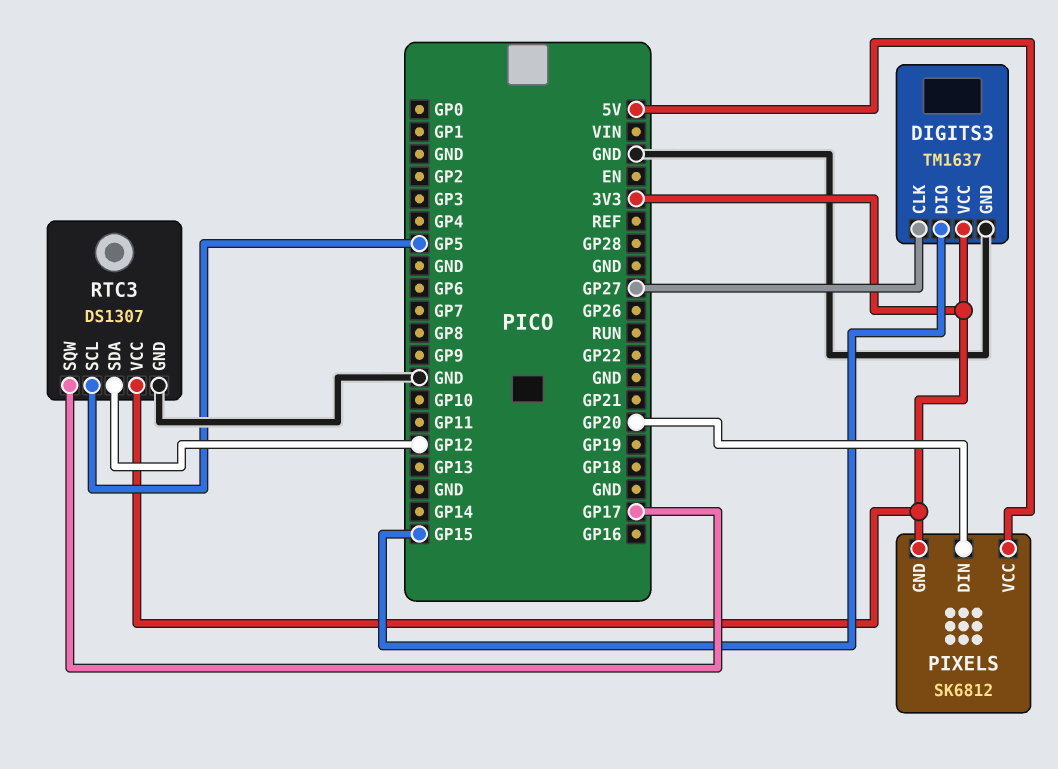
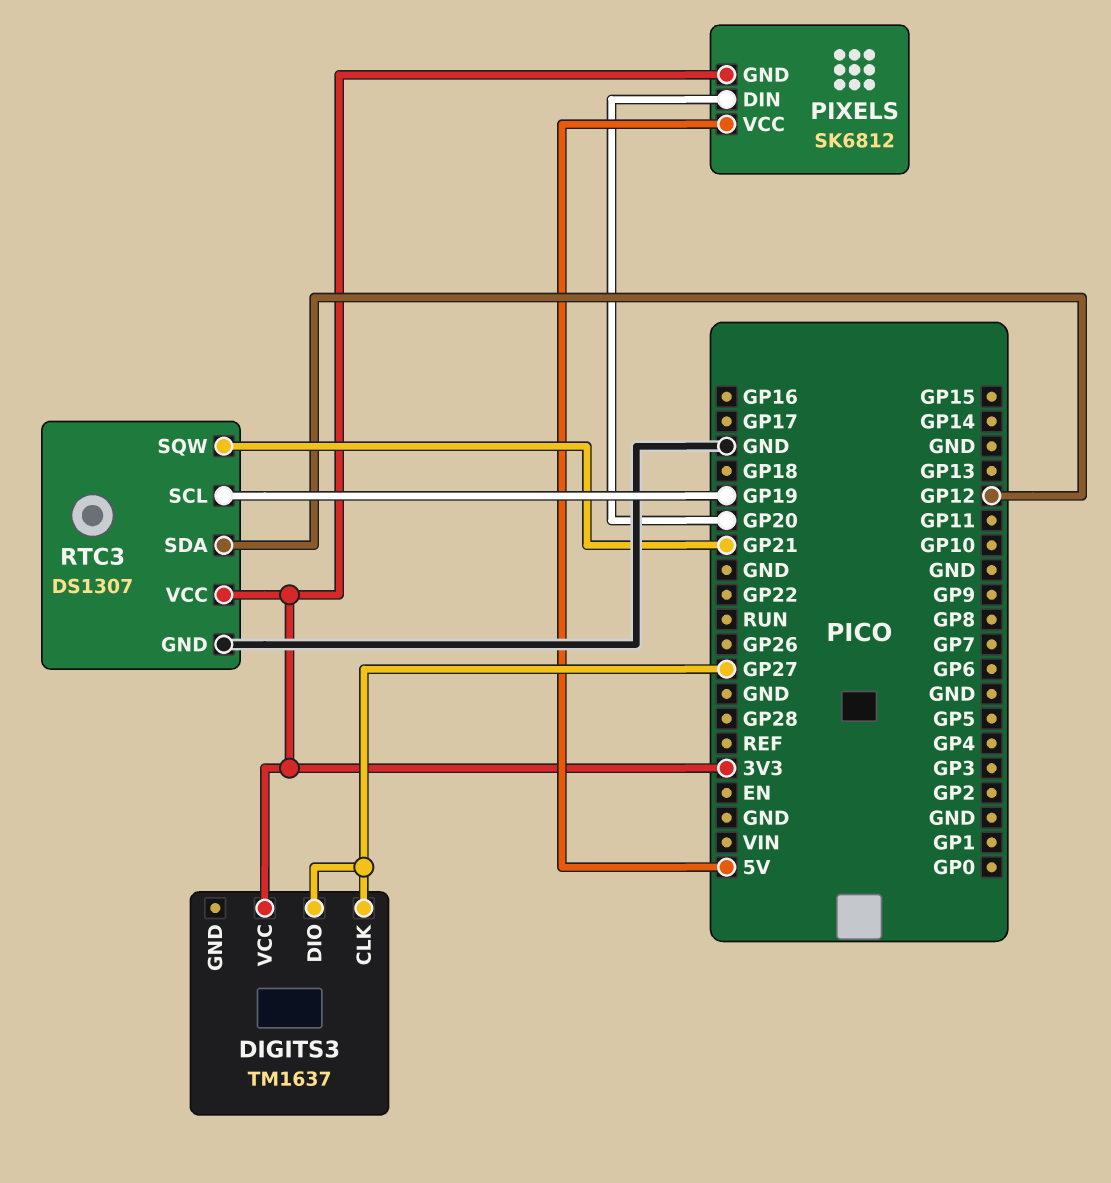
DIGITS3 pin DIO: GP15 -> GP27
DIGITS3 pin GND: GND -> none
RTC3 pin SCL: GP5 -> GP19
RTC3 pin SQW: GP17 -> GP21

